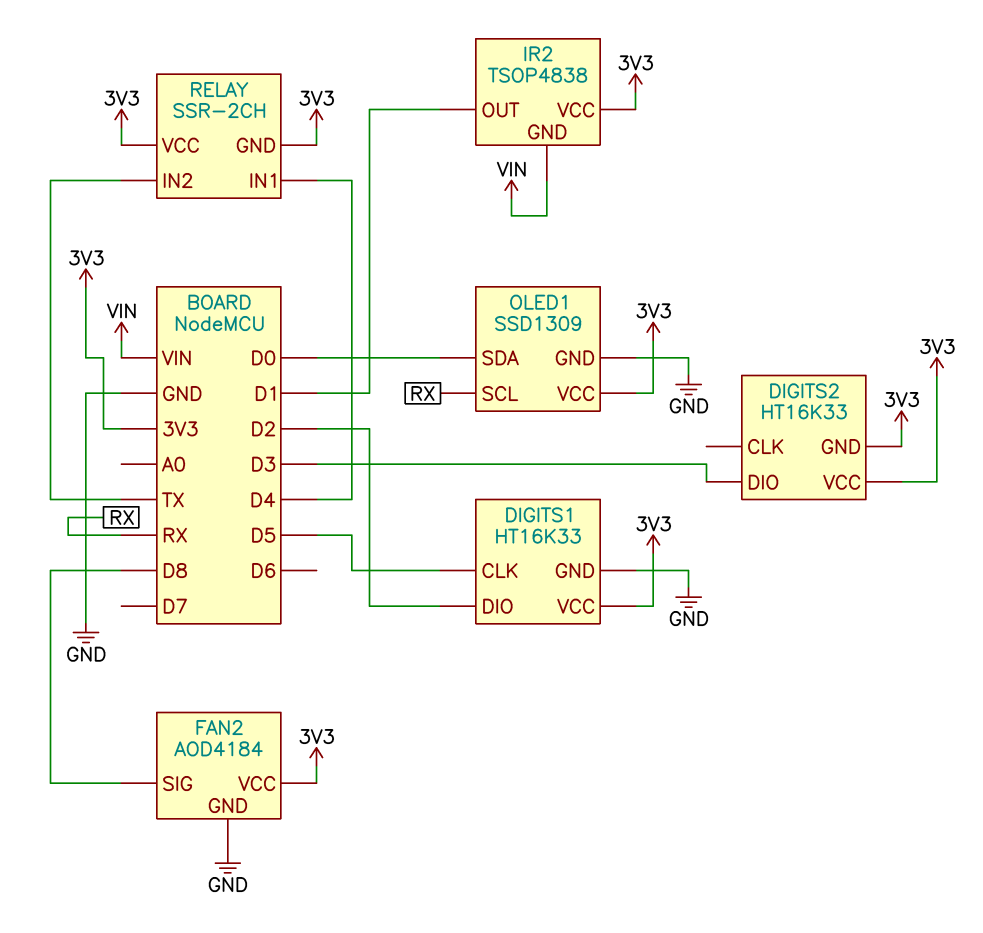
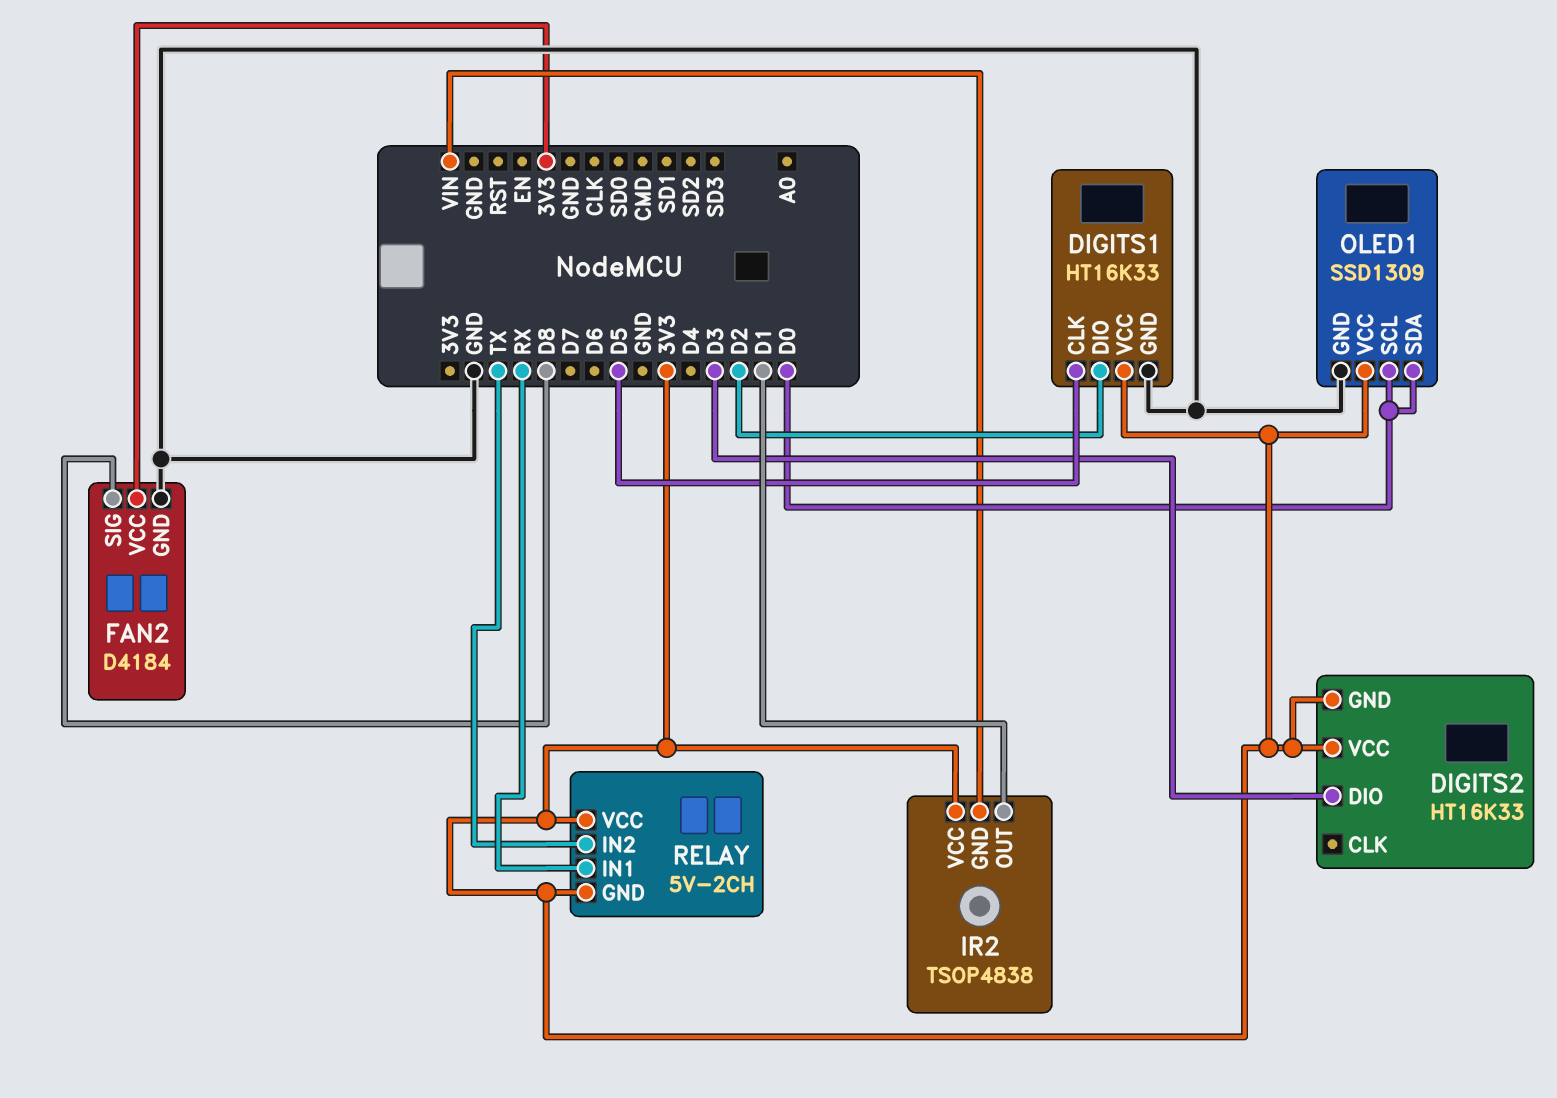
FAN2: AOD4184 -> D4184
OLED1 pin SCL: RX -> D0
RELAY: SSR-2CH -> 5V-2CH
RELAY pin IN1: D4 -> RX

